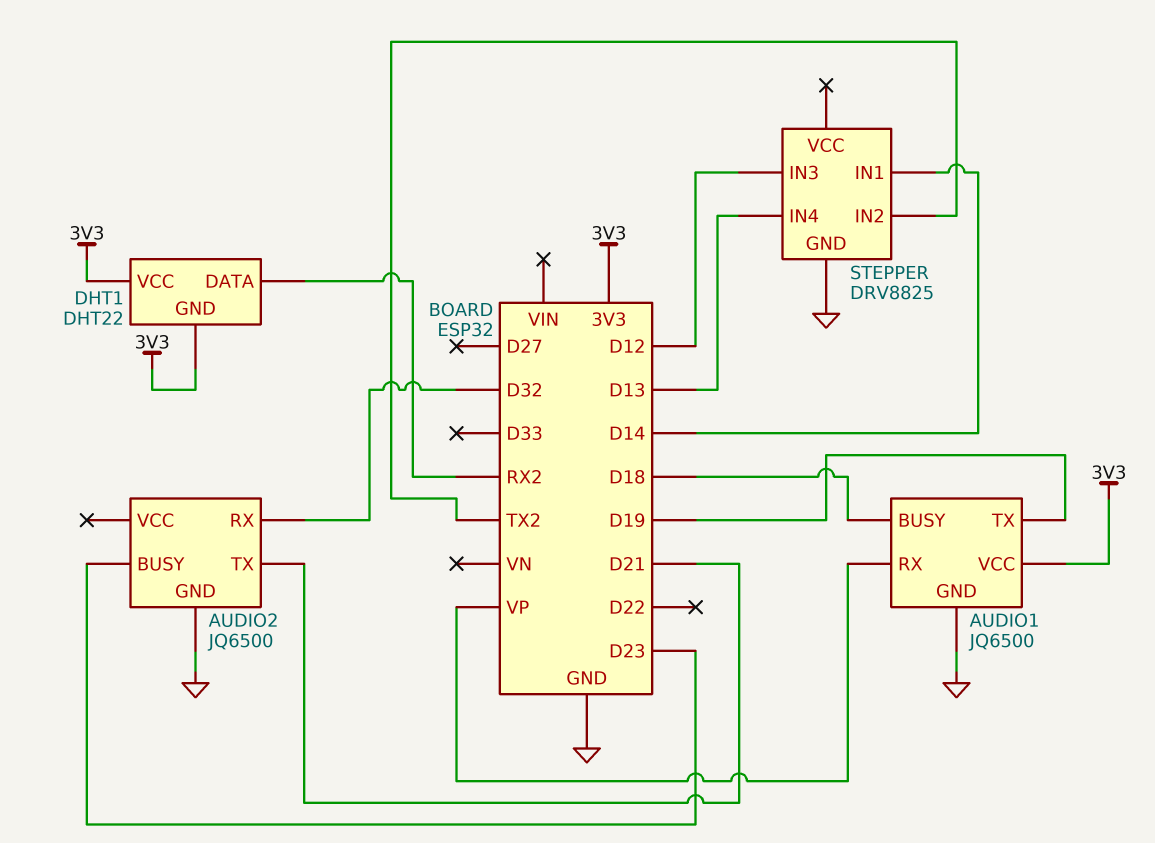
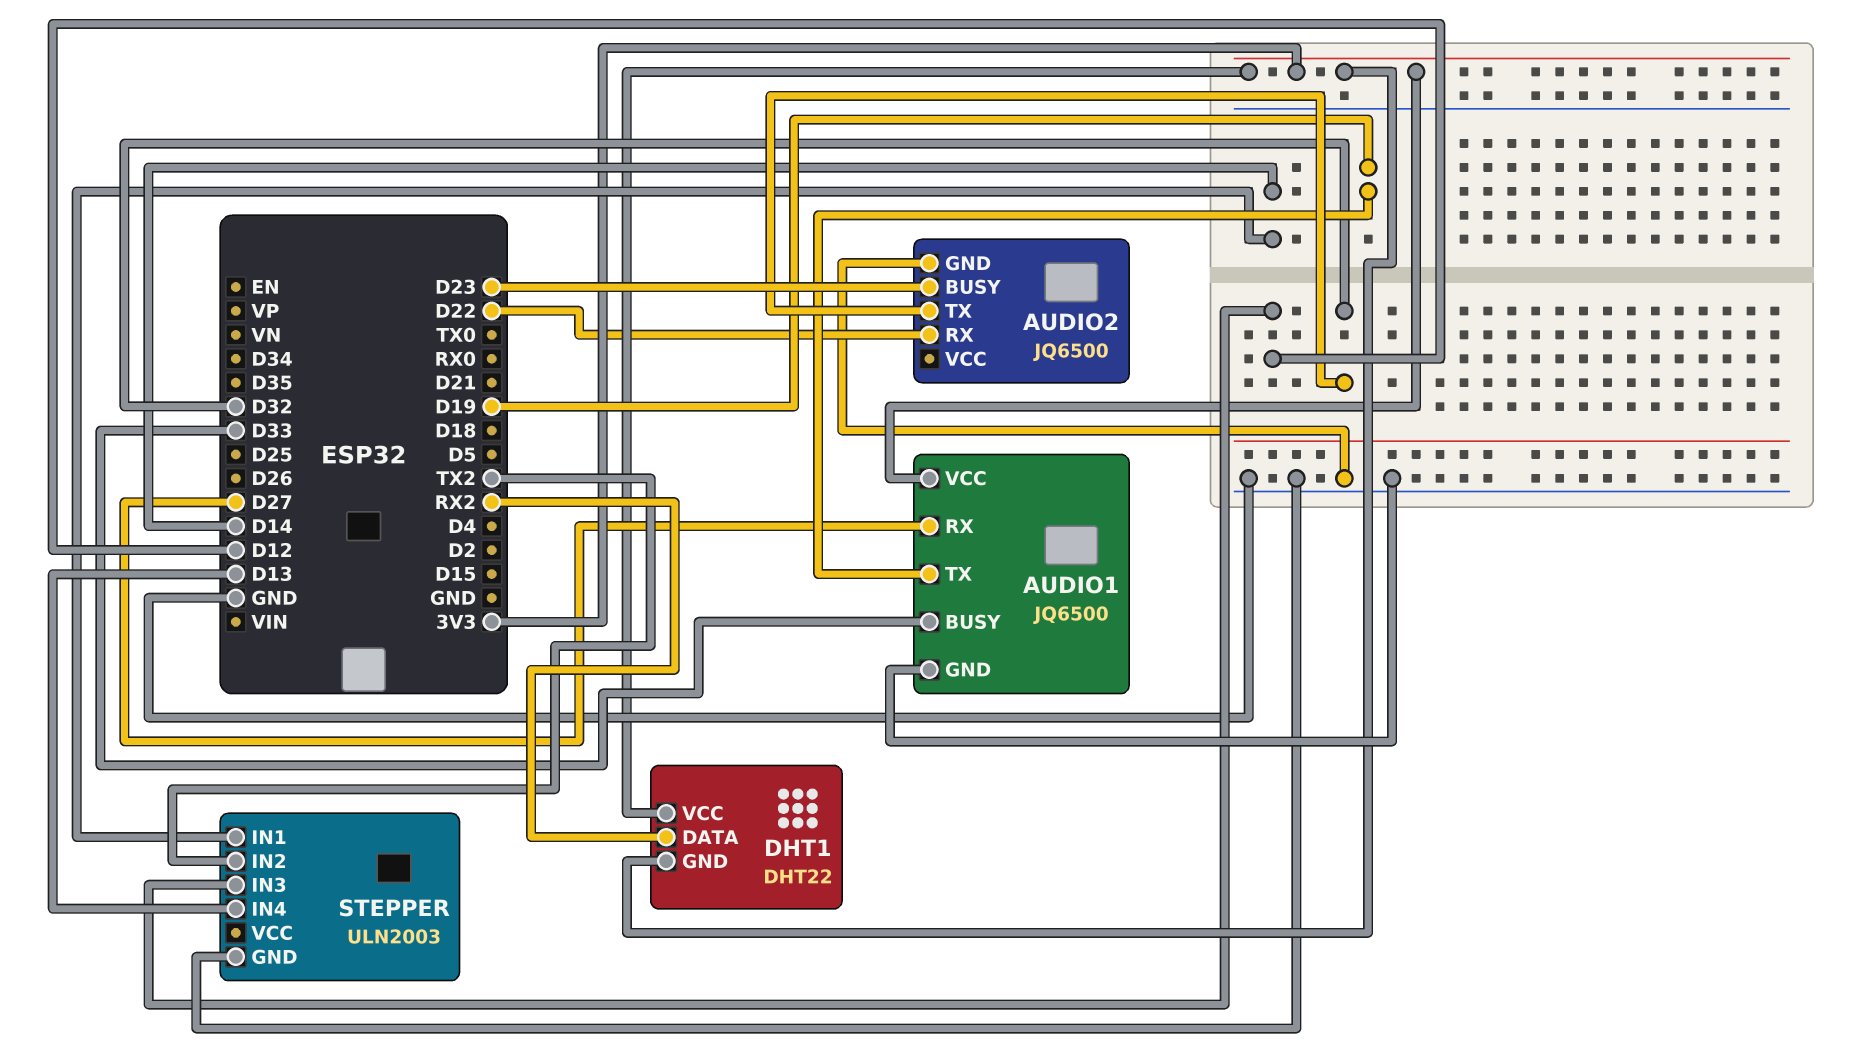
AUDIO1 pin BUSY: D18 -> D33
AUDIO1 pin RX: VP -> D27
AUDIO2 pin RX: D32 -> D22
AUDIO2 pin TX: D21 -> D32
STEPPER: DRV8825 -> ULN2003

